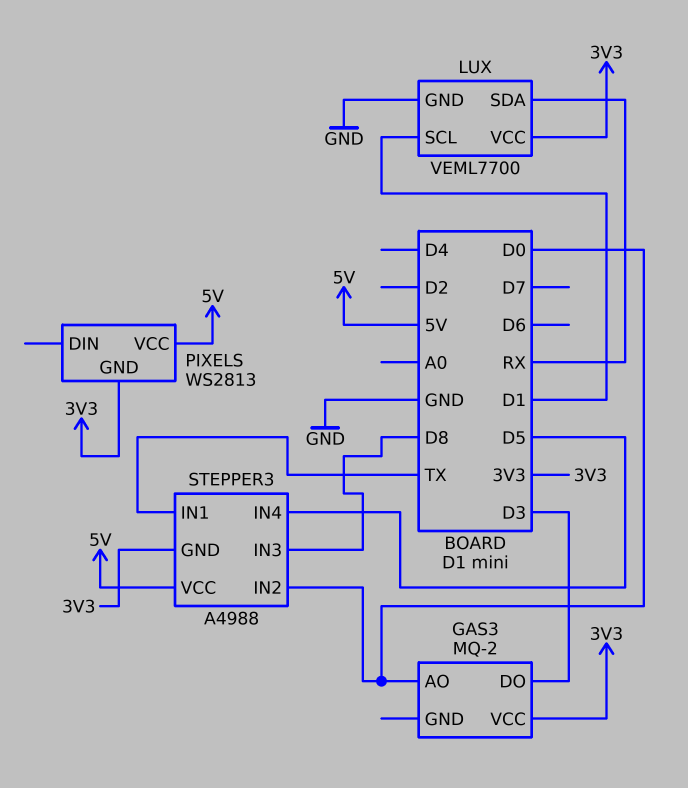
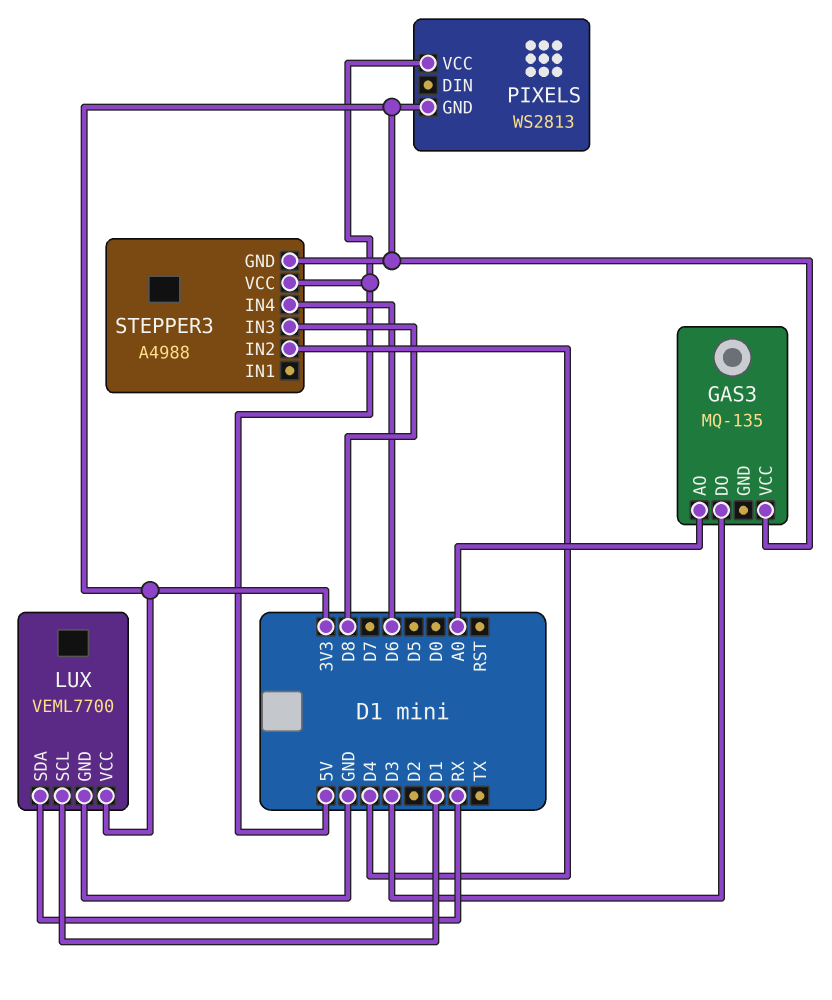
GAS3: MQ-2 -> MQ-135
GAS3 pin AO: D0 -> A0
STEPPER3 pin IN1: TX -> none
STEPPER3 pin IN2: D0 -> D4
STEPPER3 pin IN4: D5 -> D6

